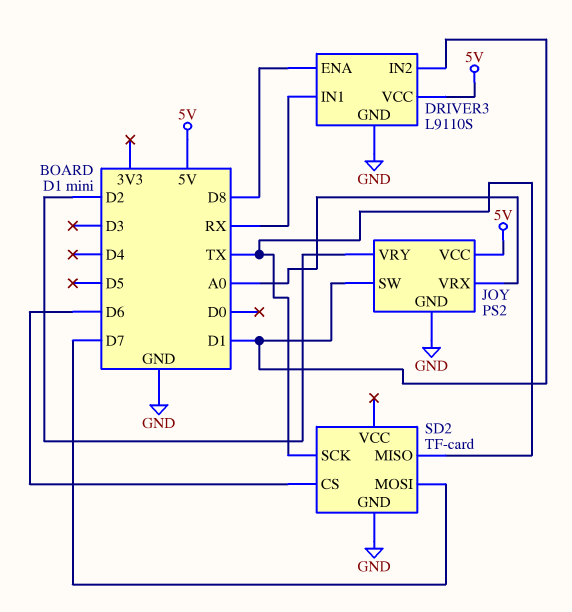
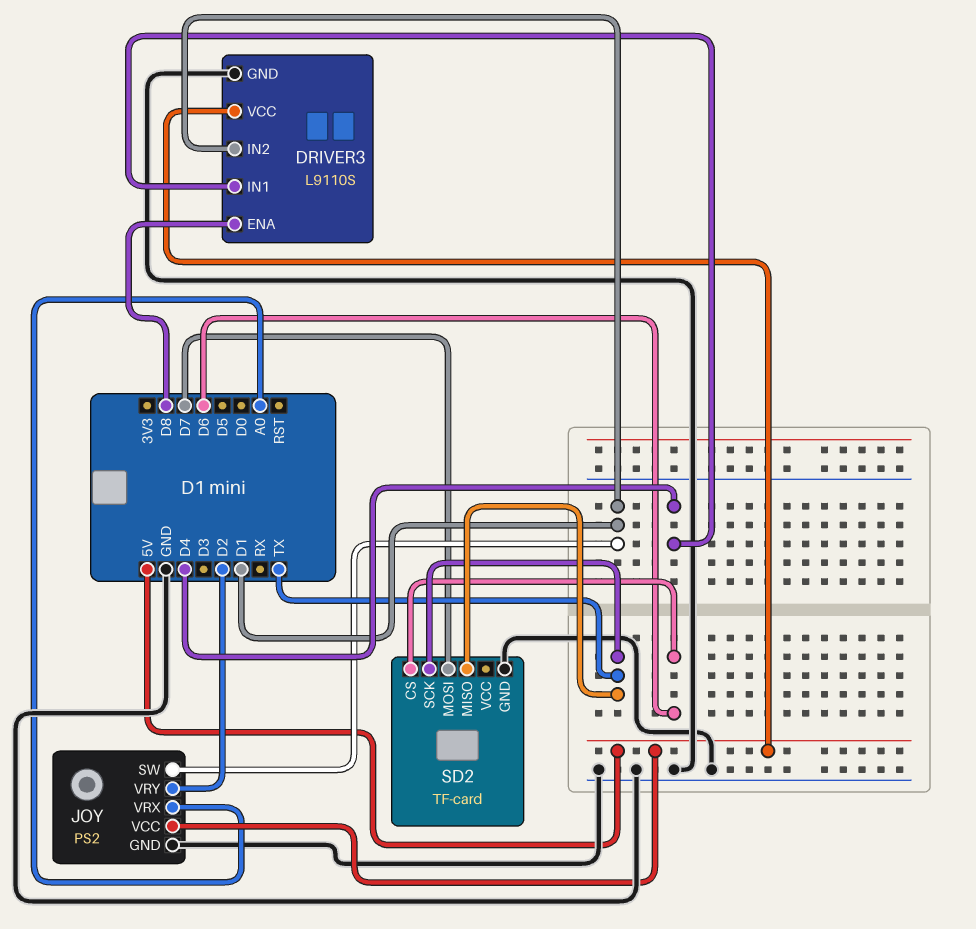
DRIVER3 pin IN1: RX -> D4

